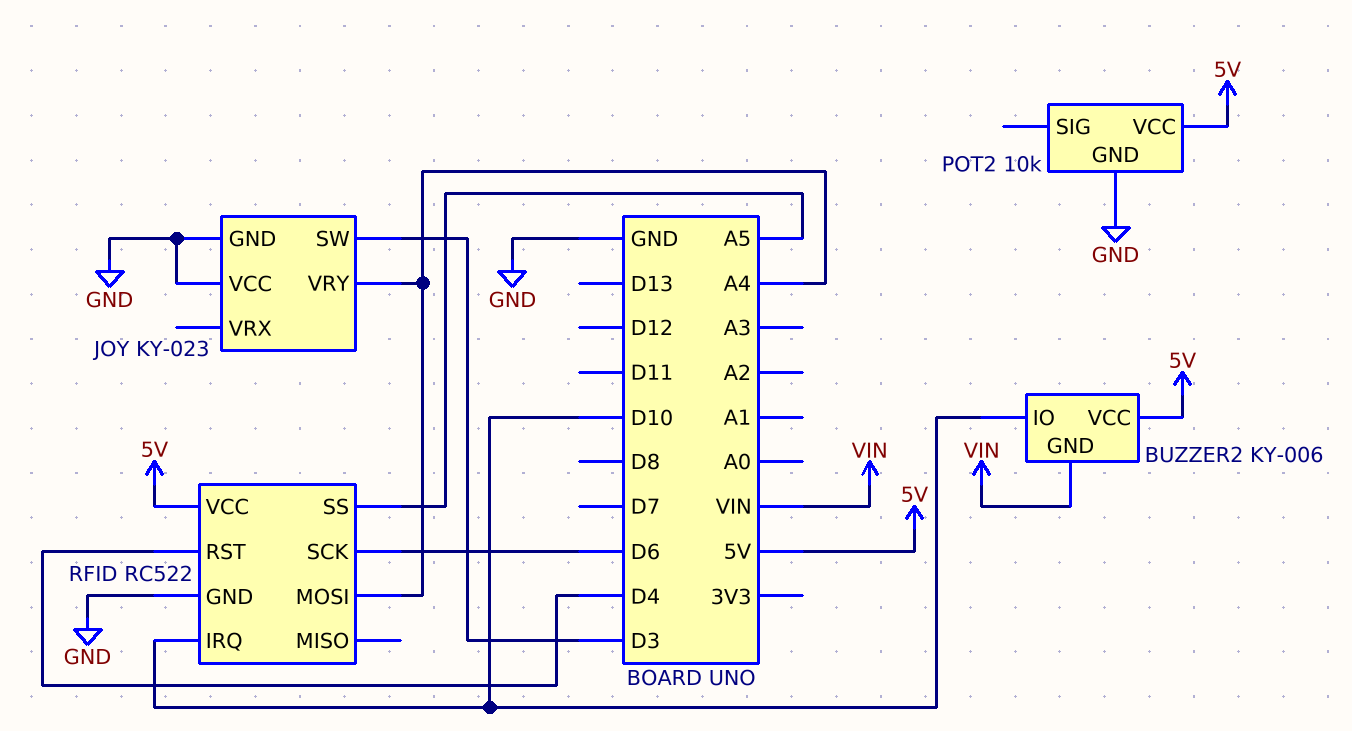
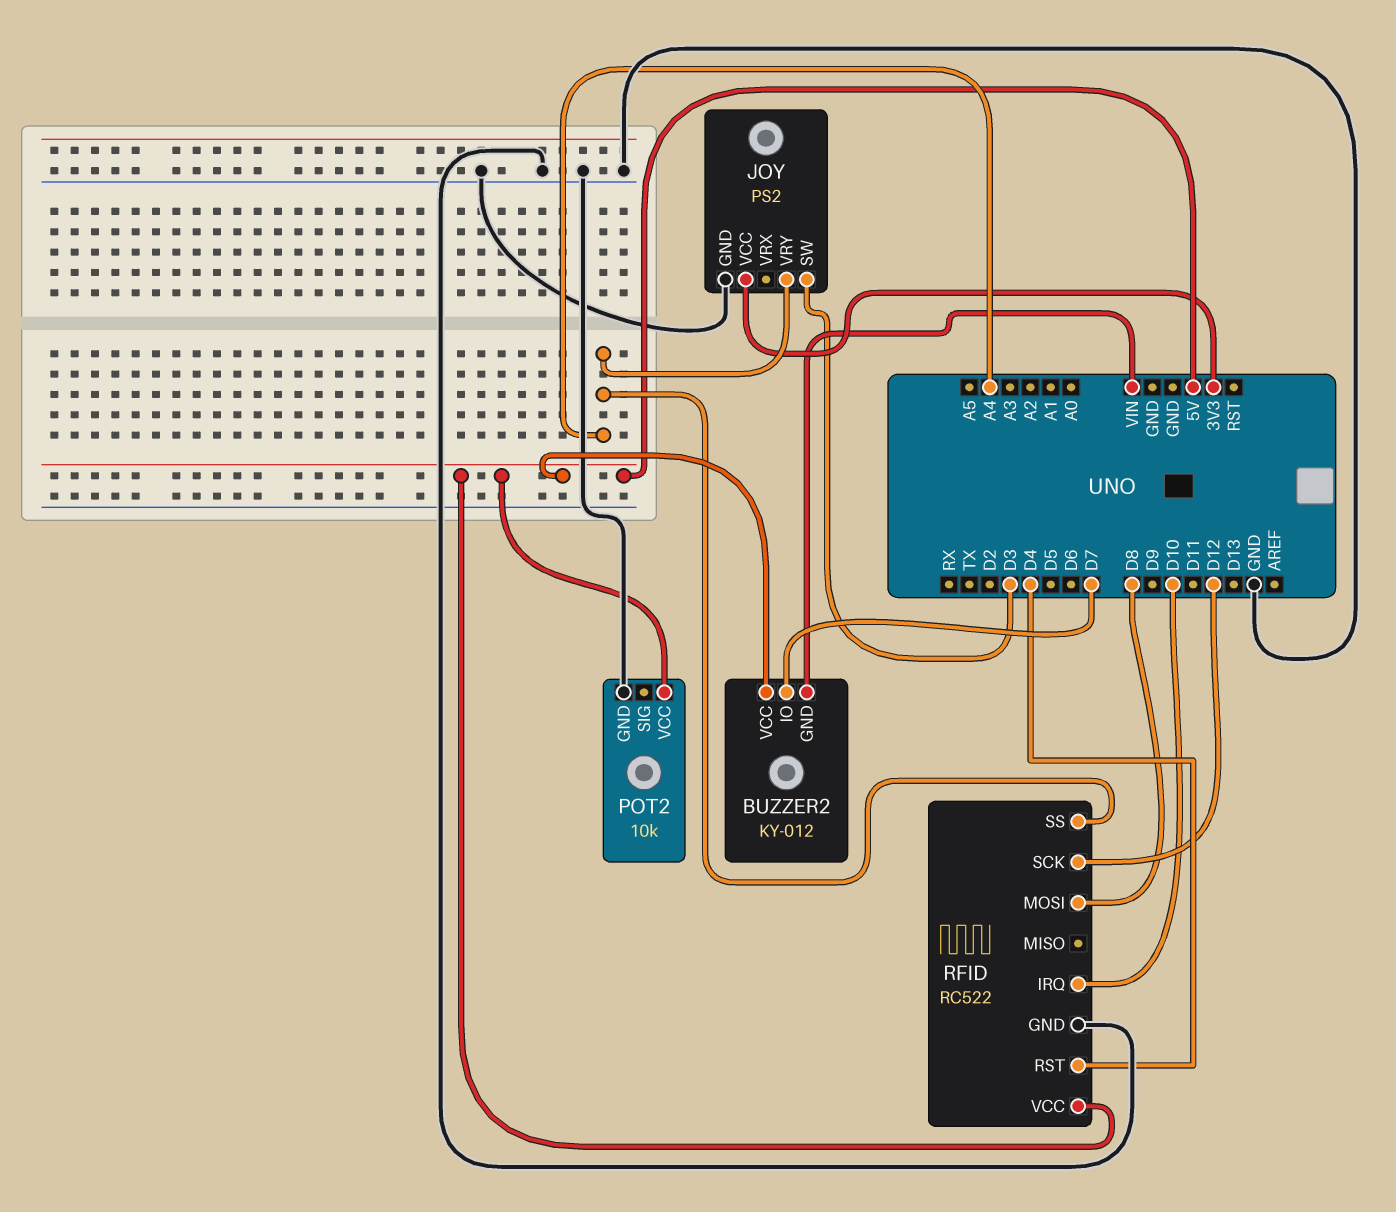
BUZZER2: KY-006 -> KY-012
BUZZER2 pin IO: D10 -> D7
JOY: KY-023 -> PS2
JOY pin VCC: GND -> 3V3
RFID pin MOSI: A4 -> D8
RFID pin SCK: D6 -> D12
RFID pin SS: A5 -> A4

